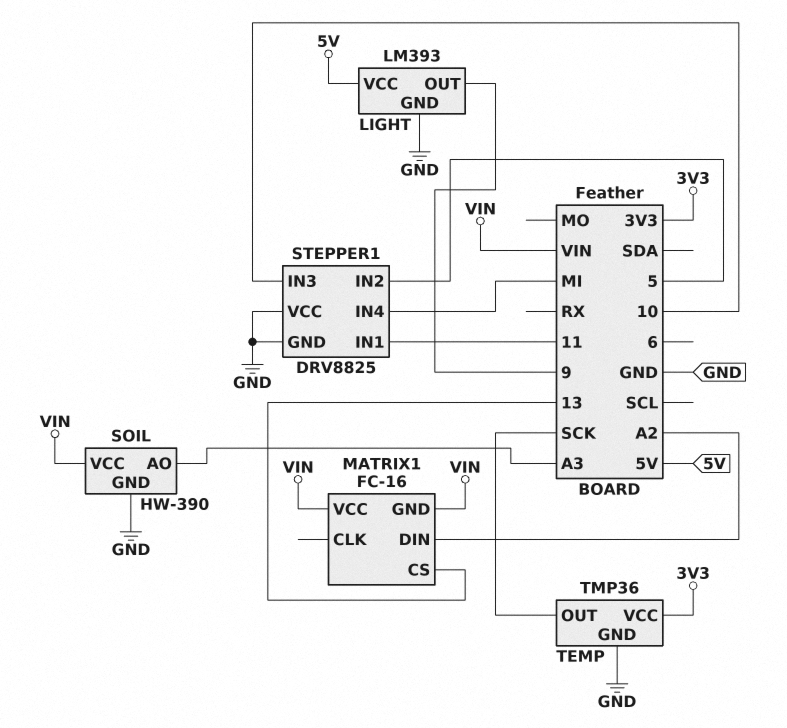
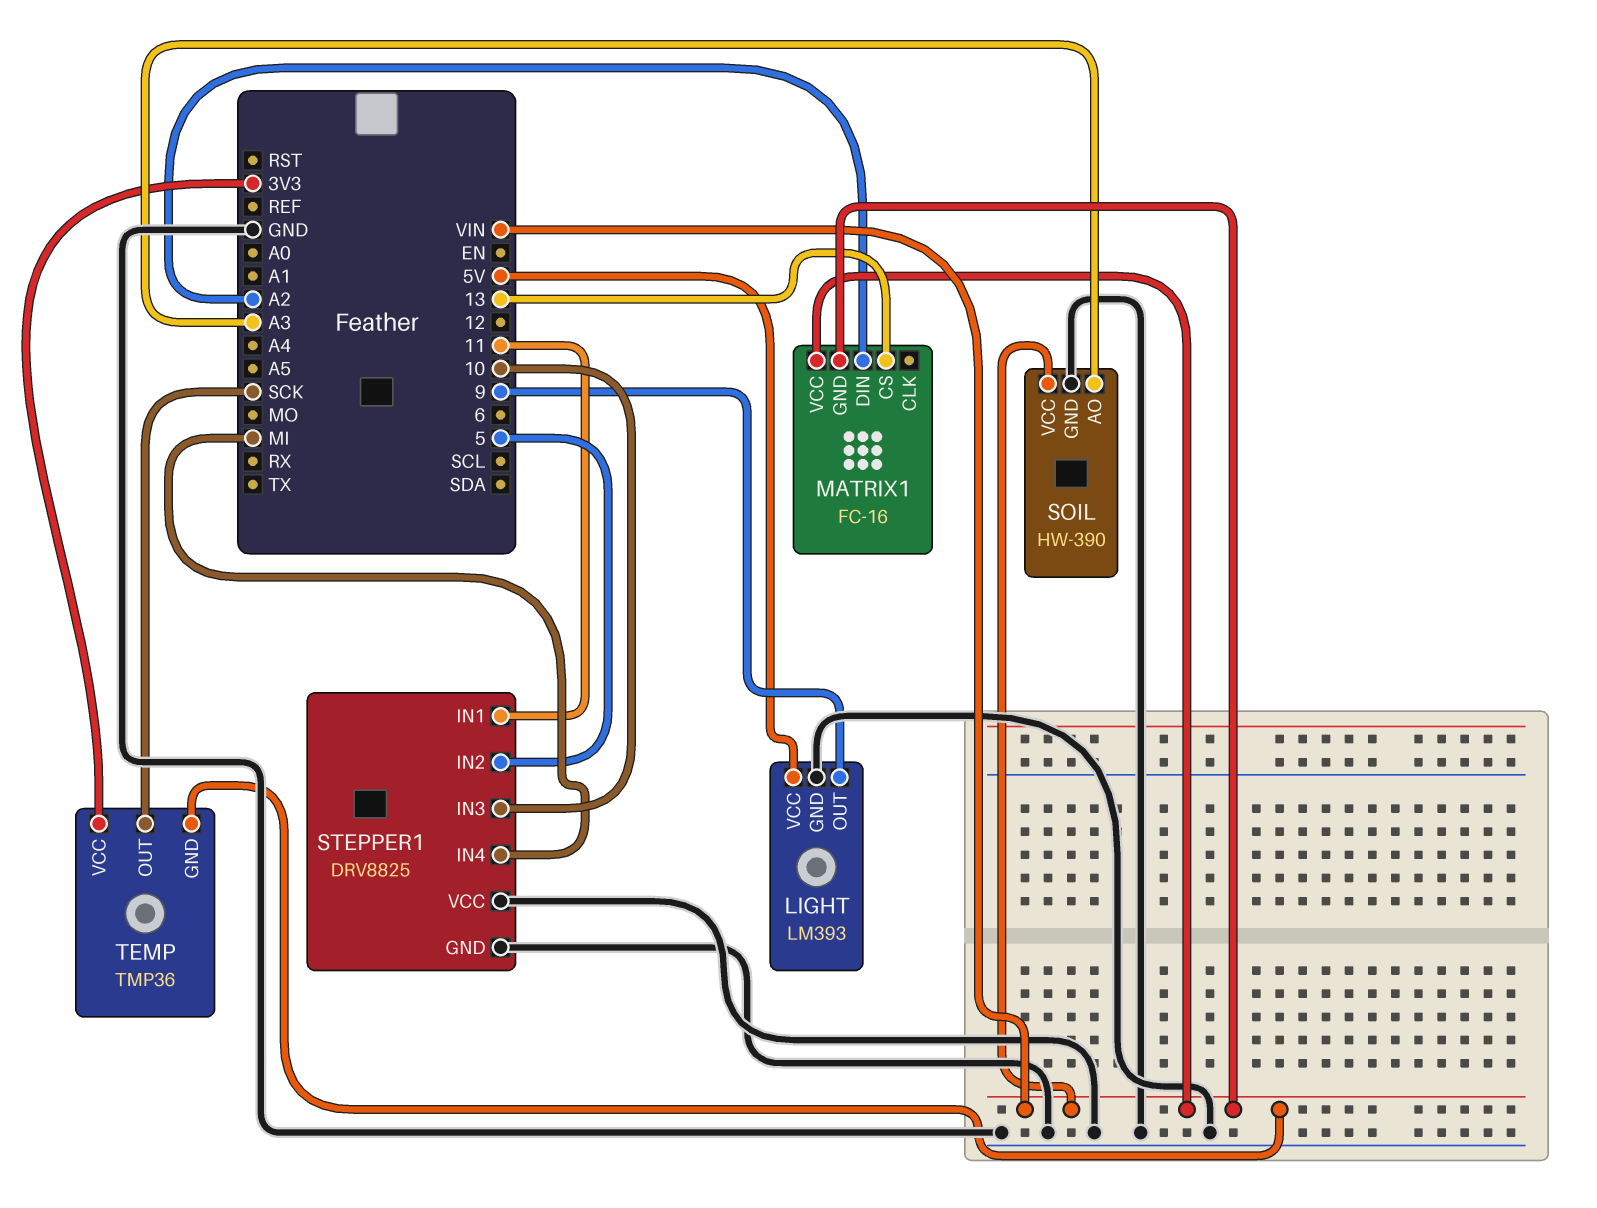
TEMP pin GND: GND -> VIN

